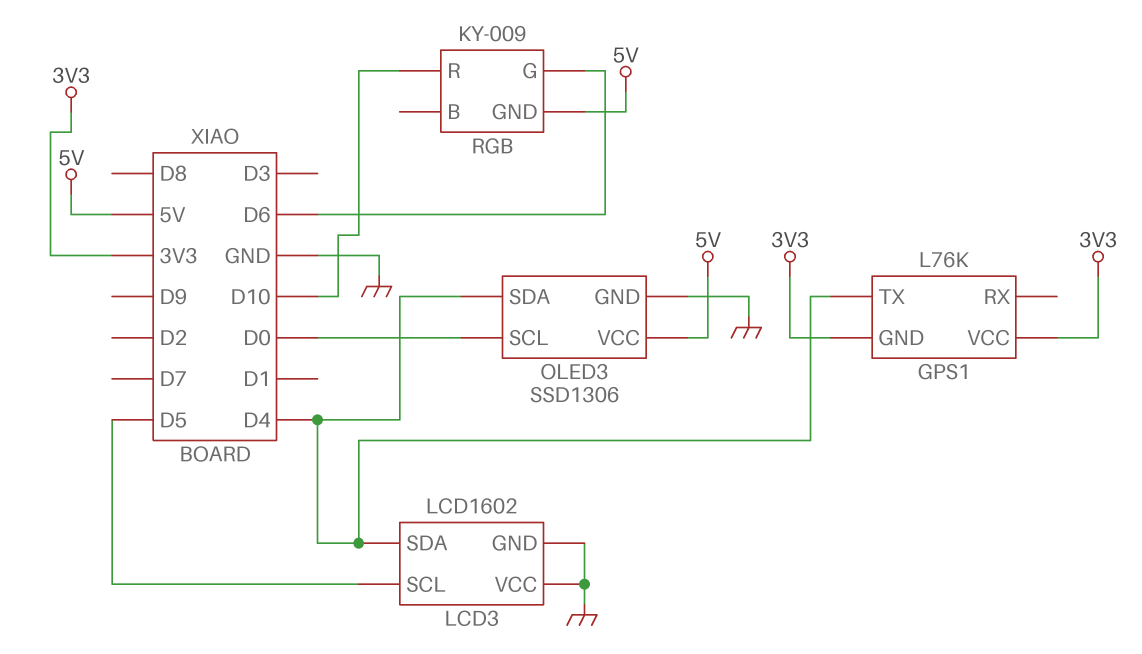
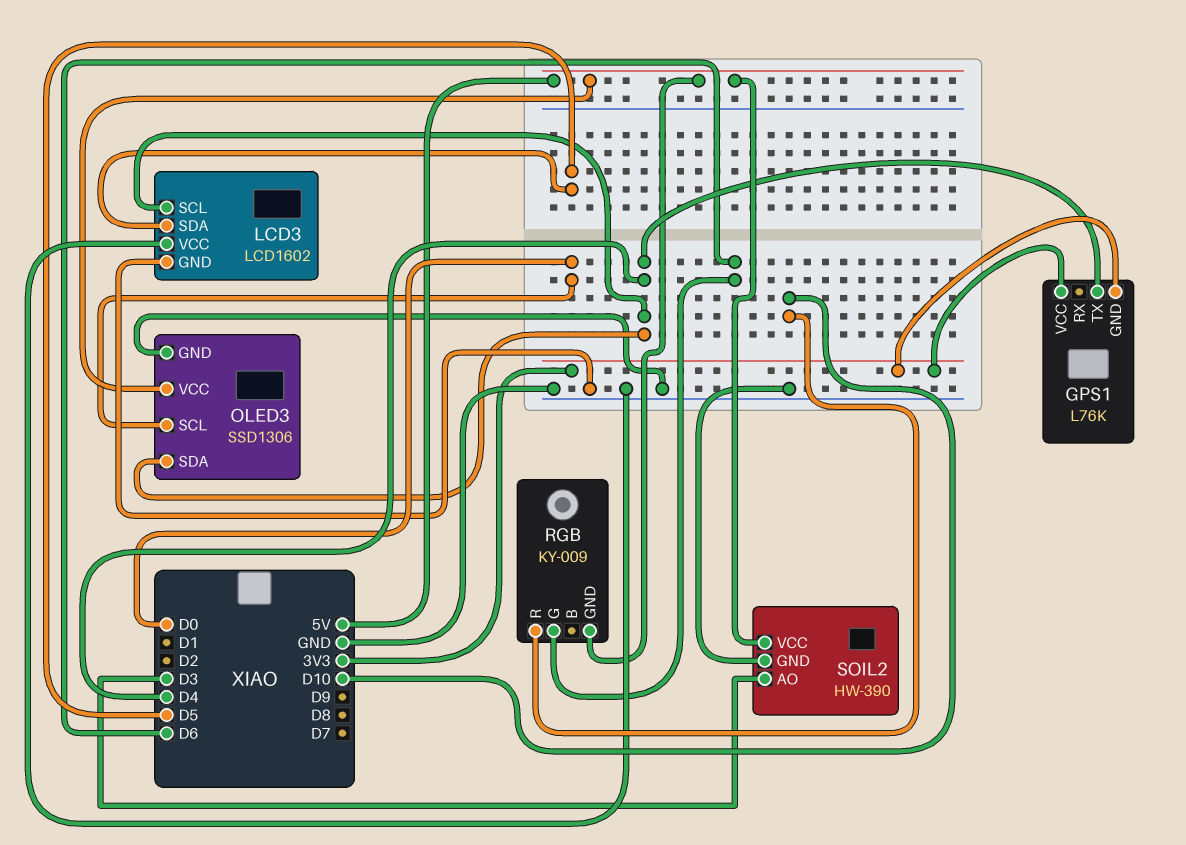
LCD3 pin SCL: D5 -> D4
LCD3 pin SDA: D4 -> D5
SOIL2: none -> HW-390
SOIL2 pin AO: none -> D3
SOIL2 pin GND: none -> GND
SOIL2 pin VCC: none -> 5V

